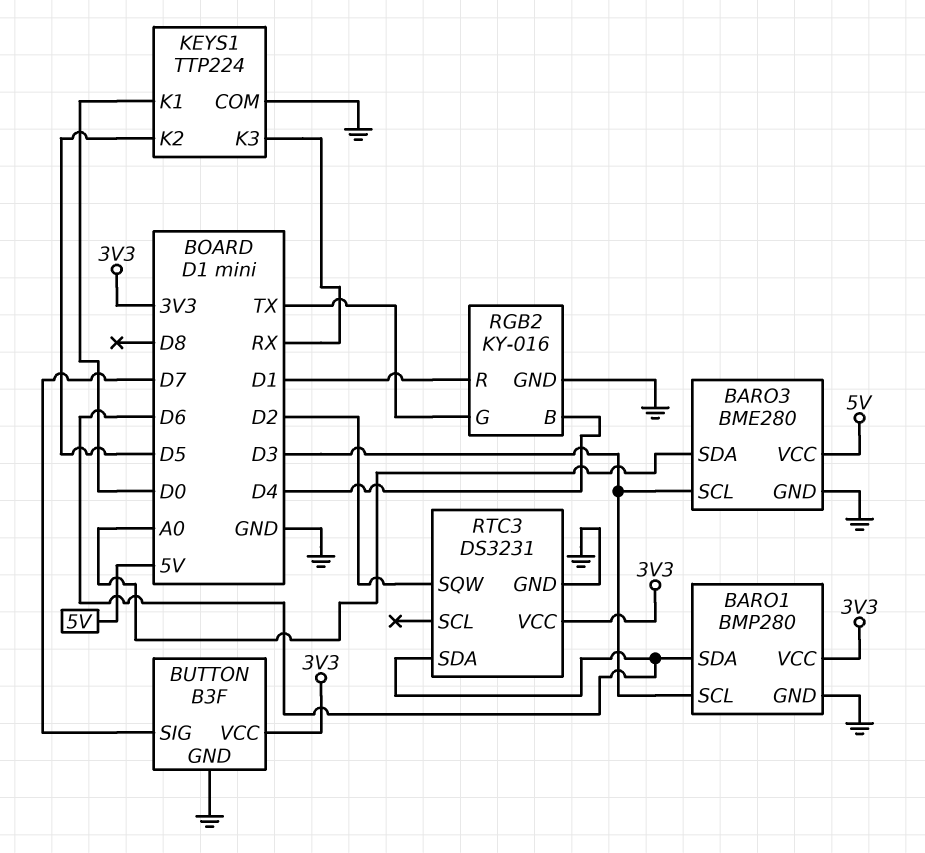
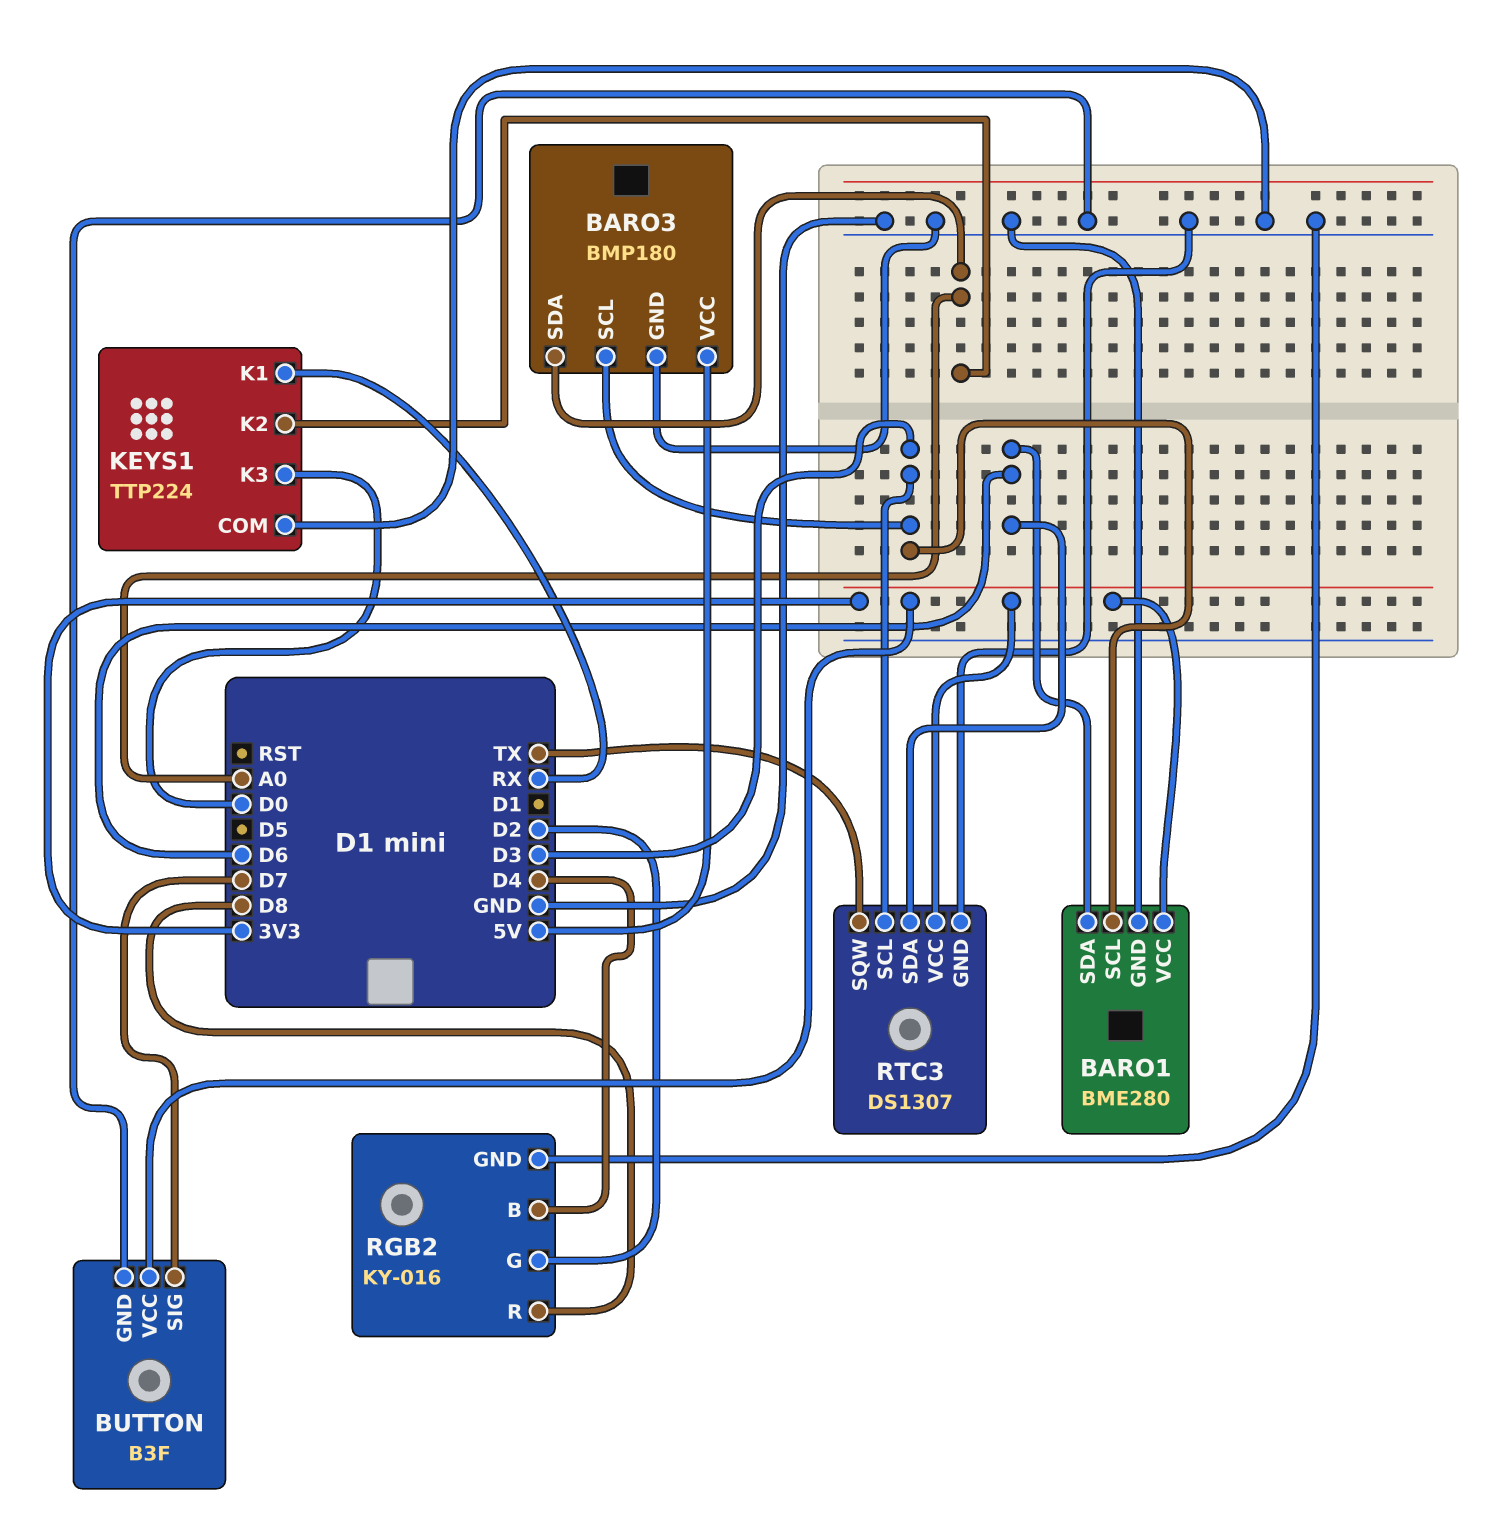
BARO1: BMP280 -> BME280
BARO3: BME280 -> BMP180
KEYS1 pin K1: D0 -> RX
KEYS1 pin K2: D5 -> A0
KEYS1 pin K3: RX -> D0
RGB2 pin G: TX -> D2
RGB2 pin R: D1 -> D8
RTC3: DS3231 -> DS1307
RTC3 pin SCL: none -> D3
RTC3 pin SQW: D2 -> TX

